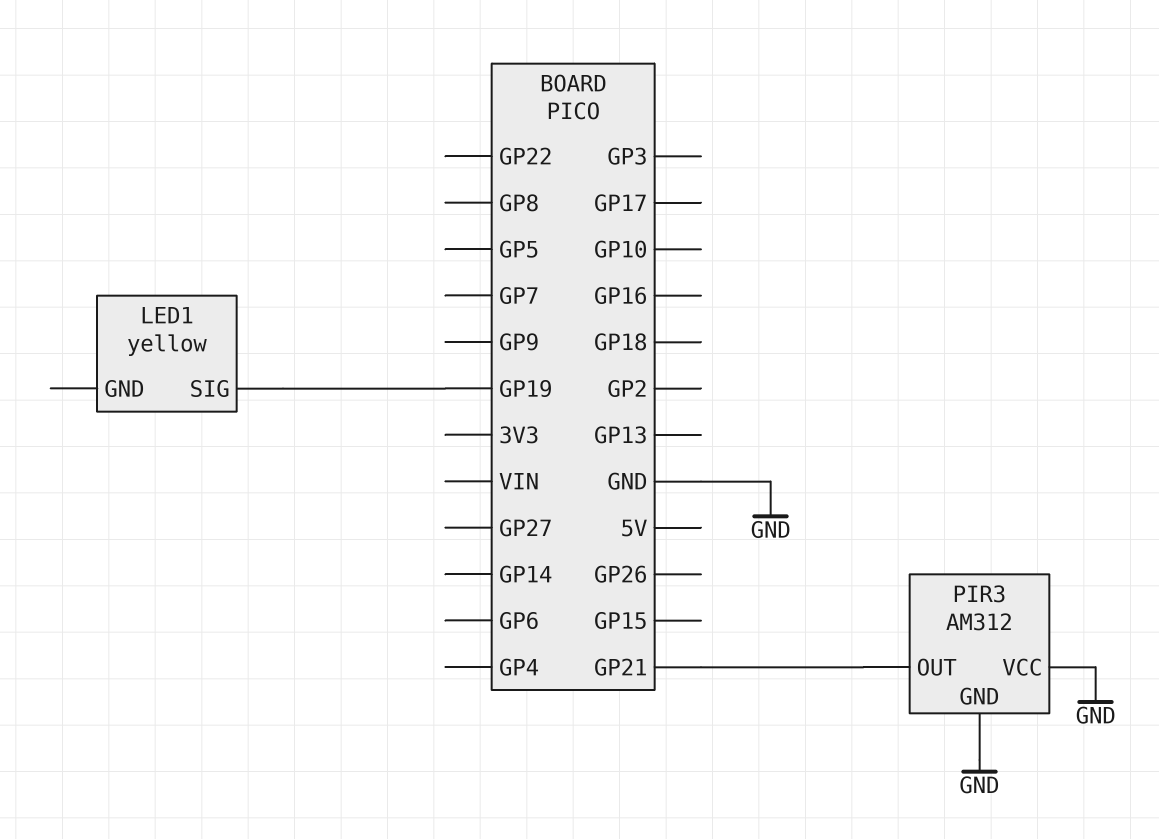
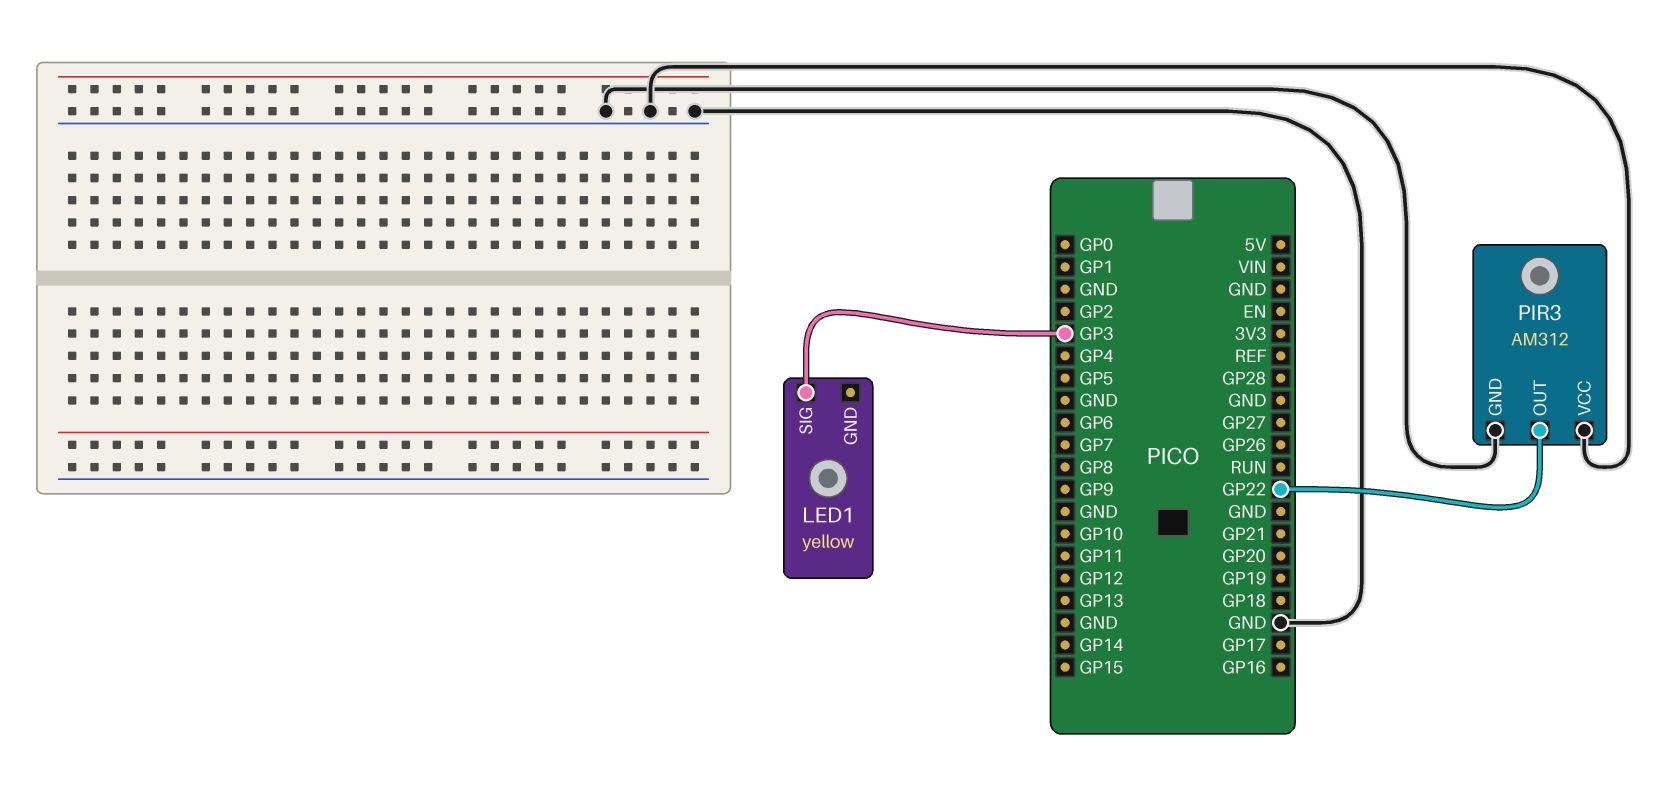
LED1 pin SIG: GP19 -> GP3
PIR3 pin OUT: GP21 -> GP22

